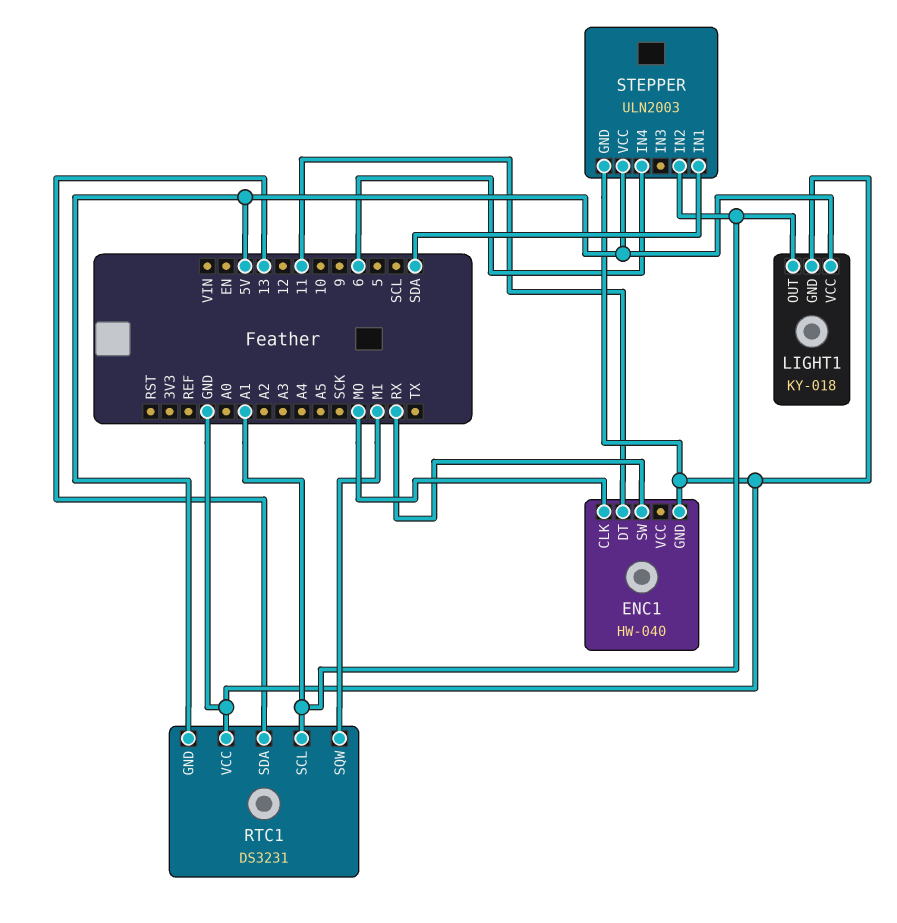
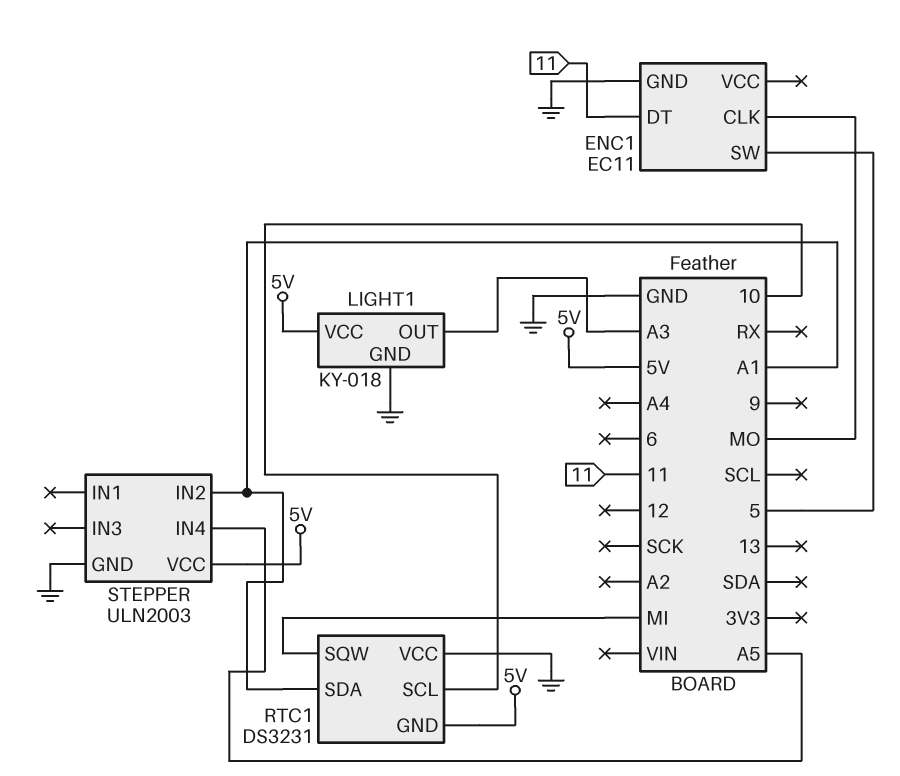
ENC1: HW-040 -> EC11
ENC1 pin SW: RX -> 5
LIGHT1 pin OUT: A1 -> A3
RTC1 pin SCL: A1 -> 10
RTC1 pin SDA: 13 -> A1
STEPPER pin IN1: SDA -> none
STEPPER pin IN4: 6 -> A5

